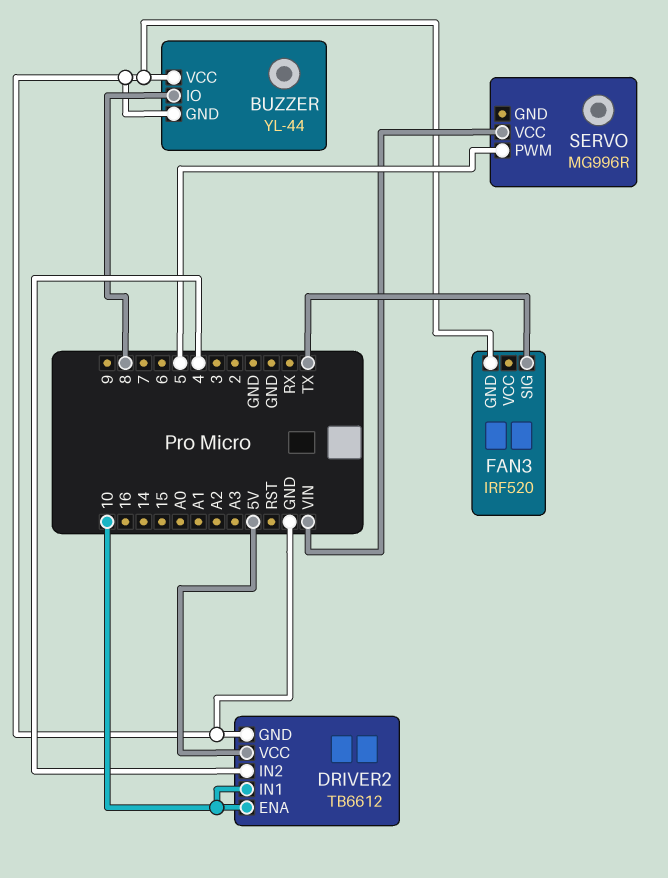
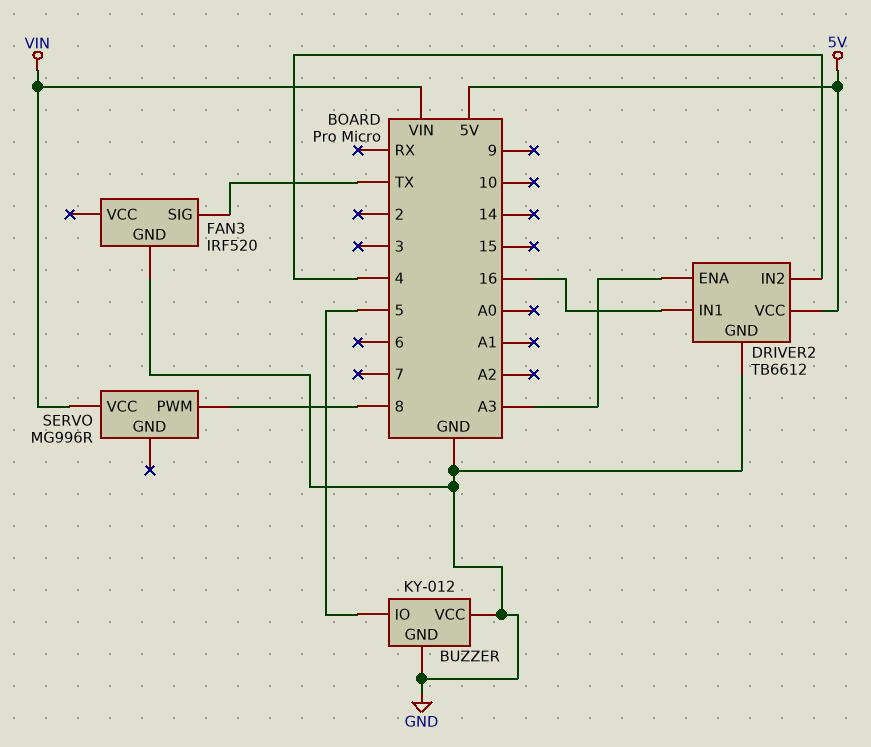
BUZZER: YL-44 -> KY-012
BUZZER pin IO: 8 -> 5
DRIVER2 pin ENA: 10 -> A3
DRIVER2 pin IN1: 10 -> 16
SERVO pin PWM: 5 -> 8

